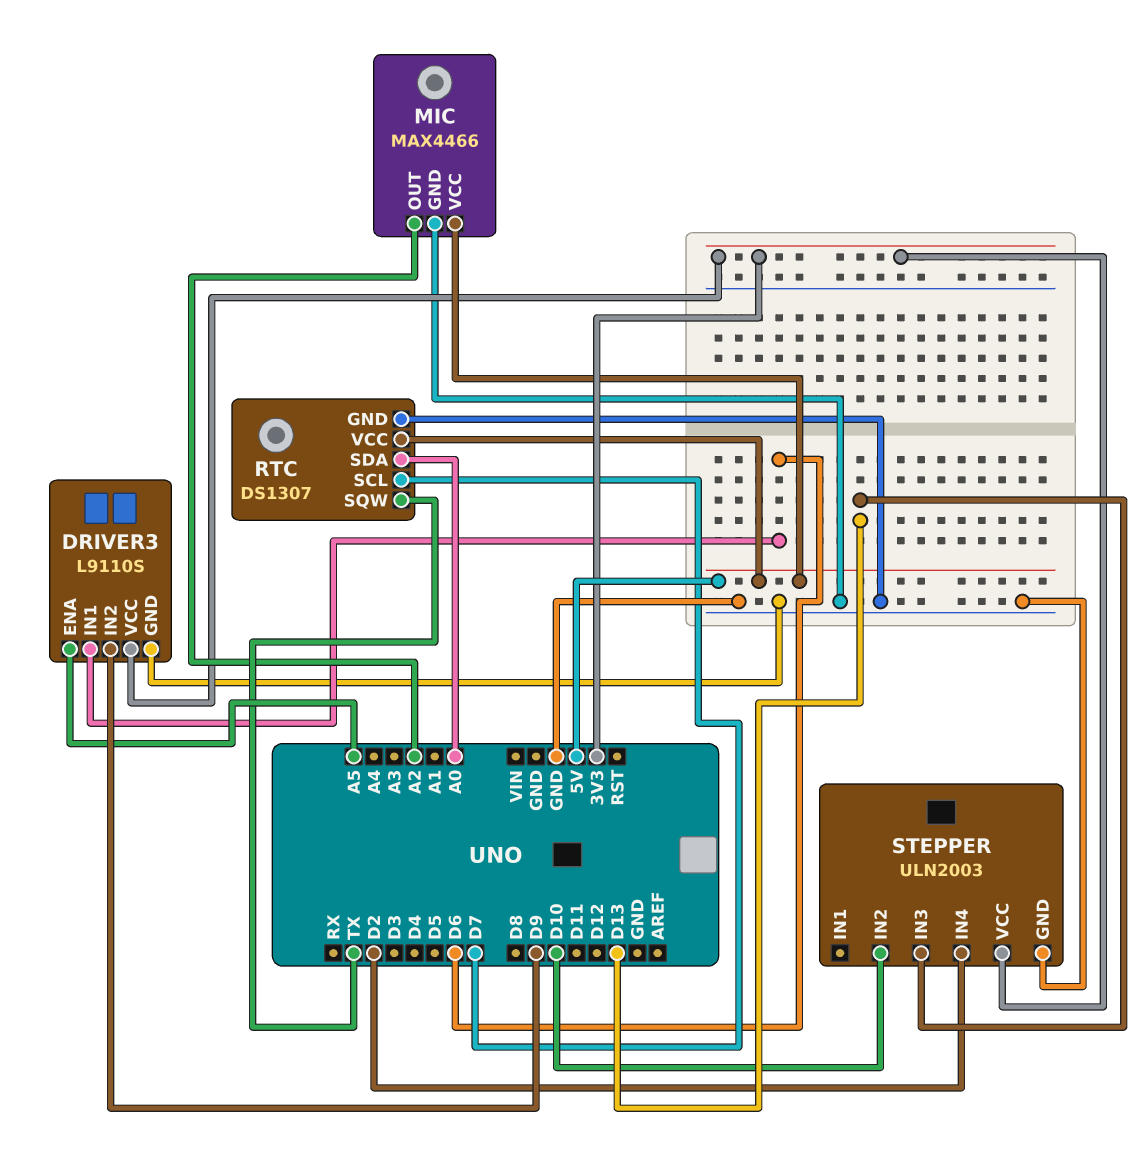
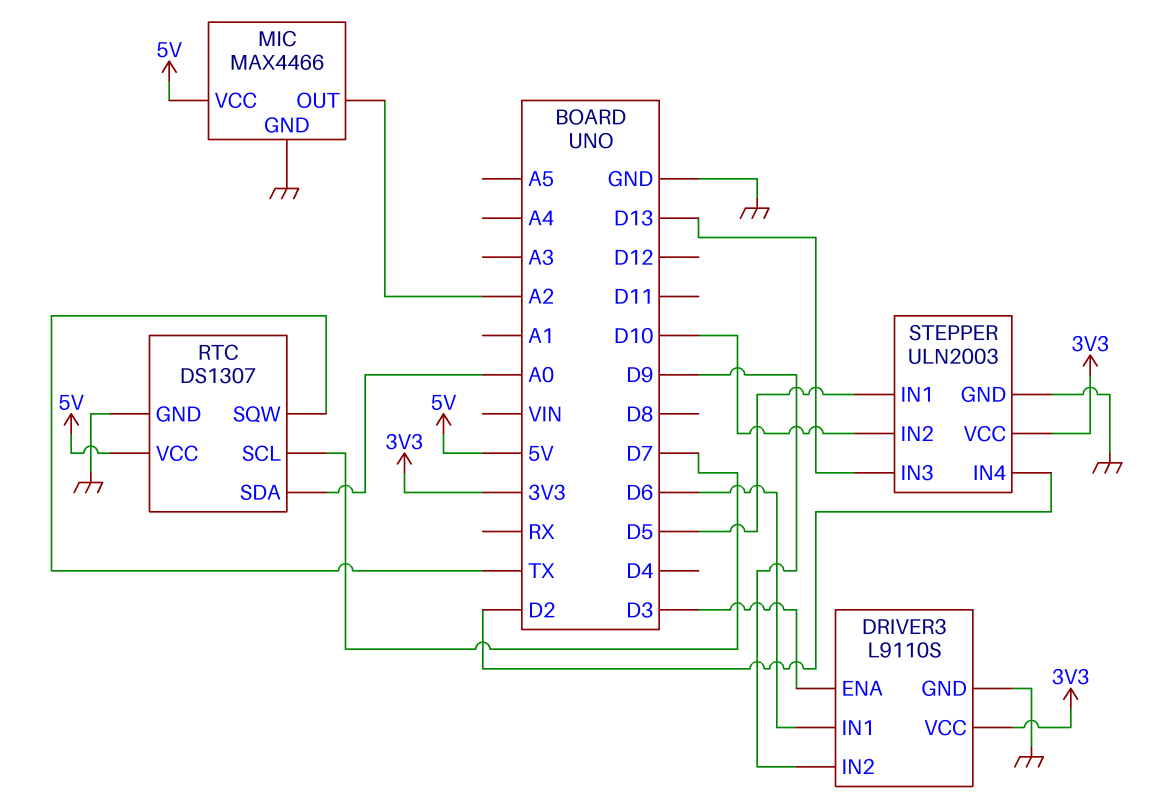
DRIVER3 pin ENA: A5 -> D3
STEPPER pin IN1: none -> D5

